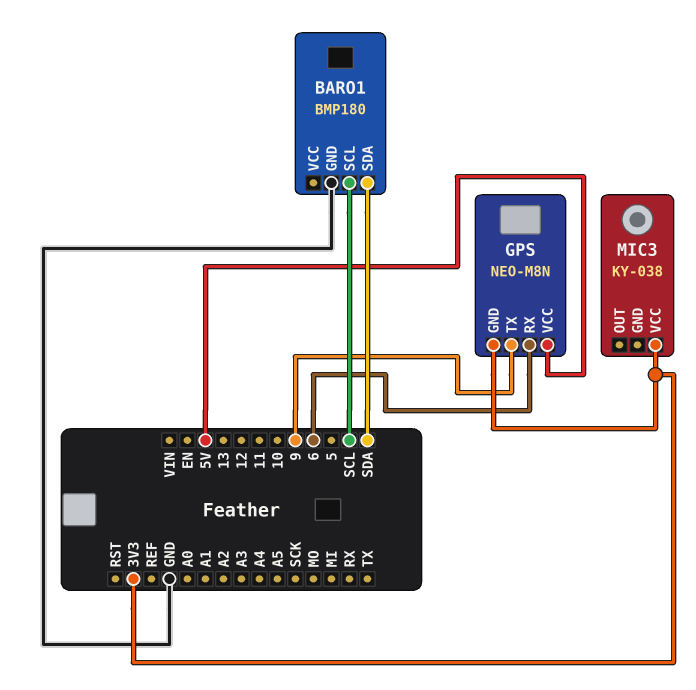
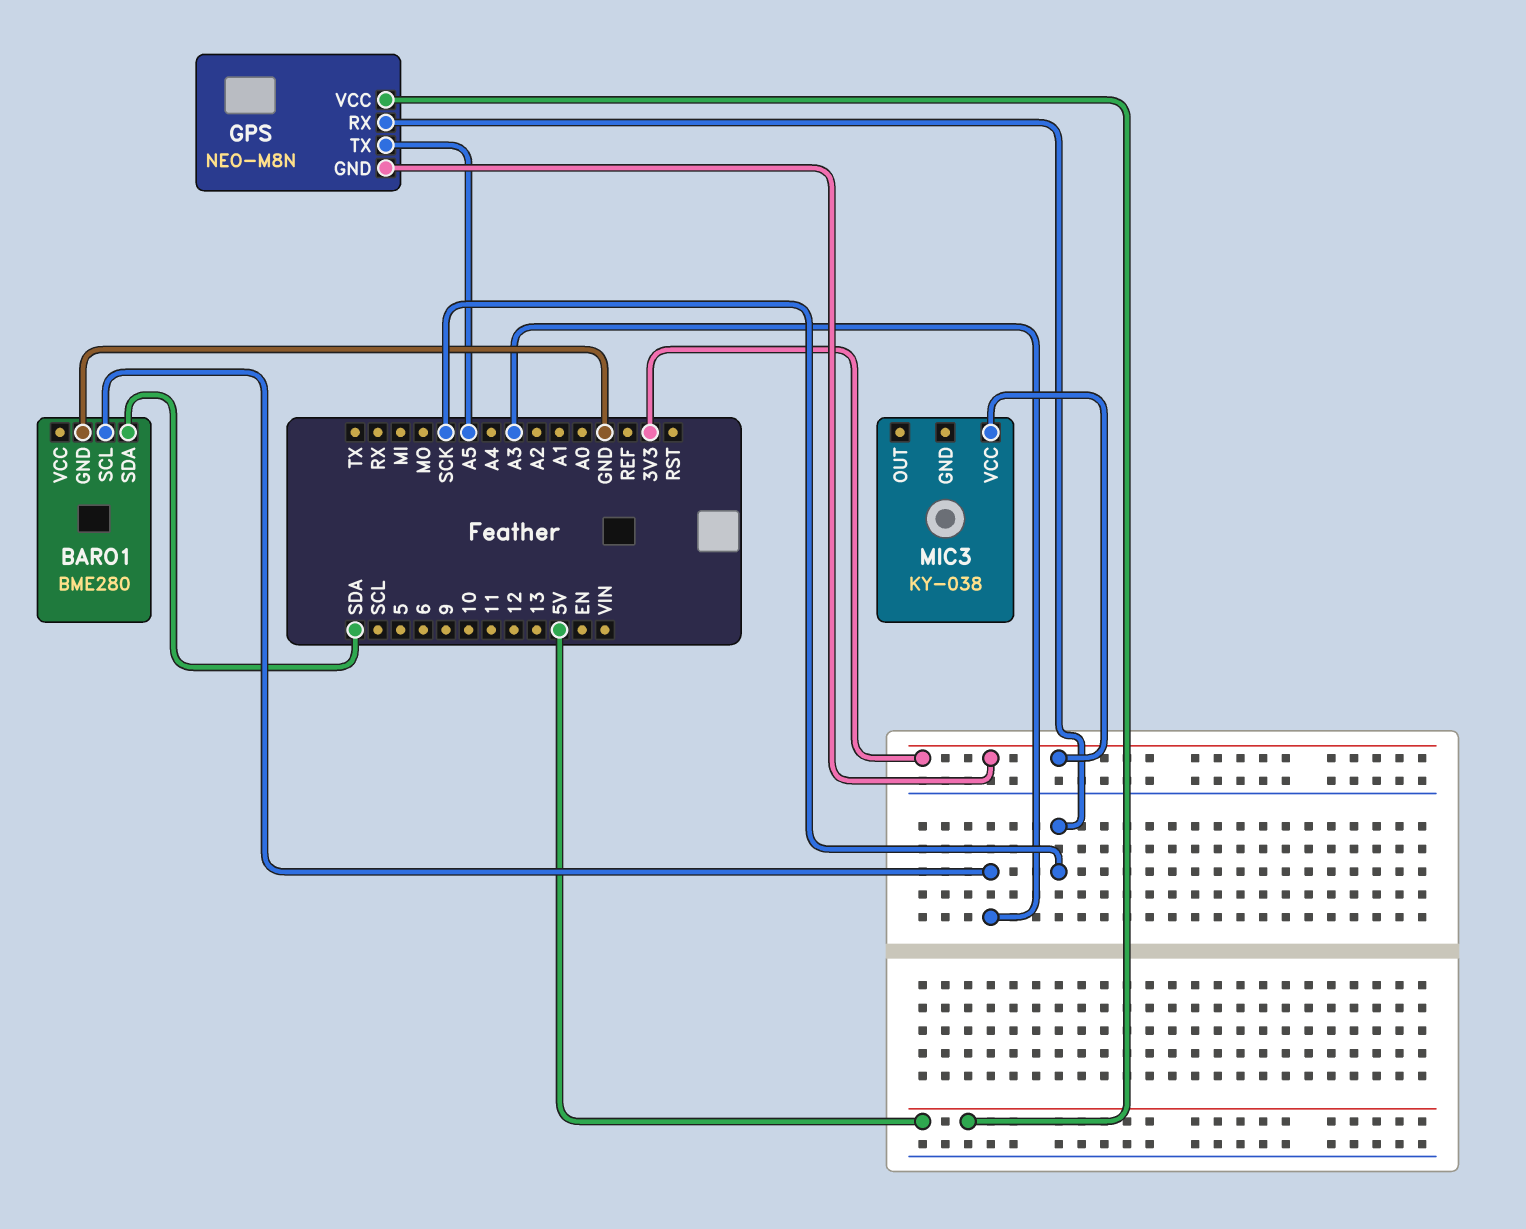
BARO1: BMP180 -> BME280
BARO1 pin SCL: SCL -> A3
GPS pin RX: 6 -> SCK
GPS pin TX: 9 -> A5

